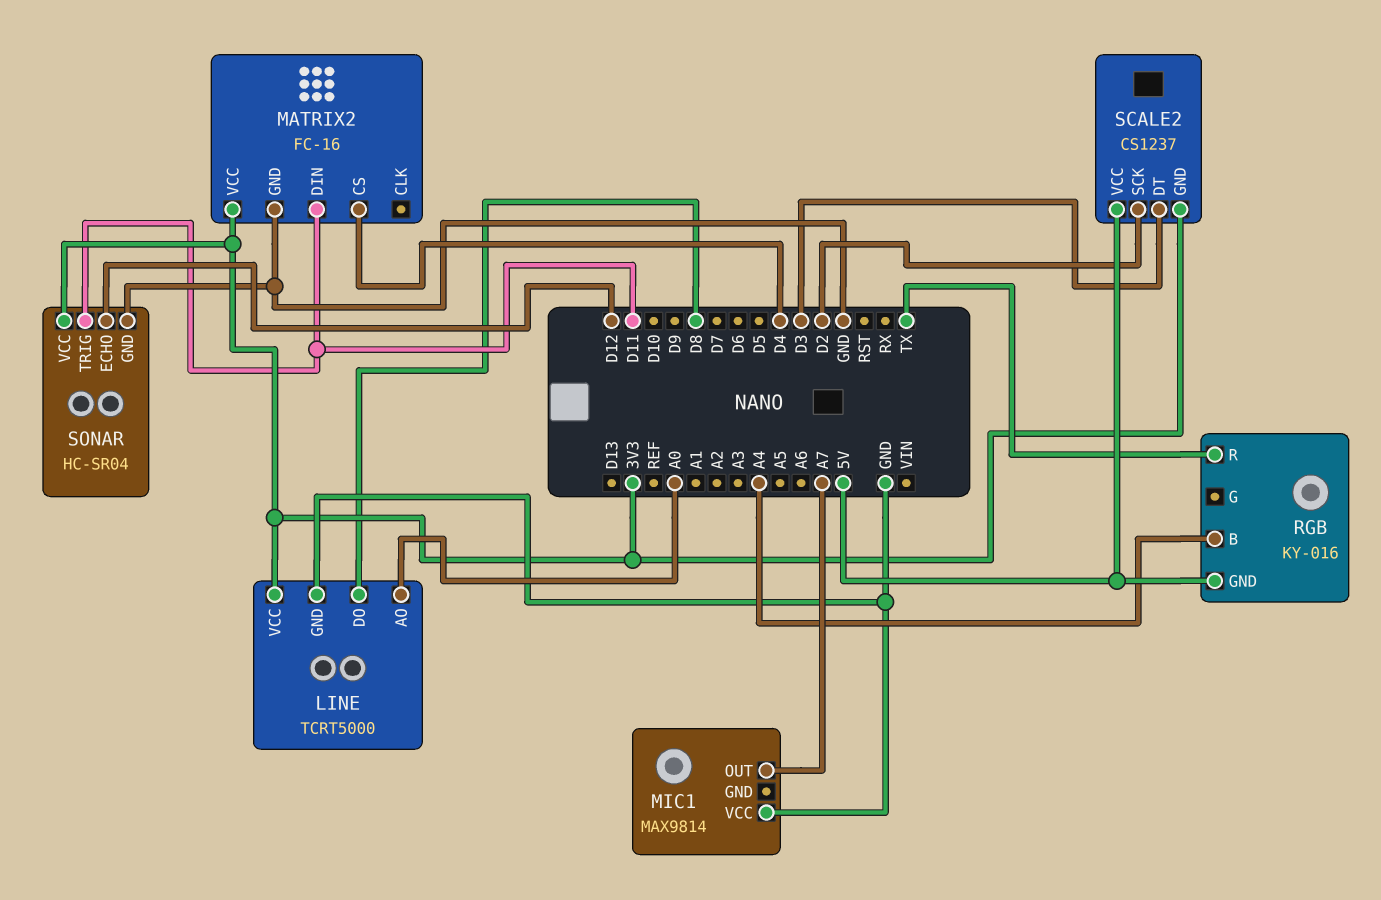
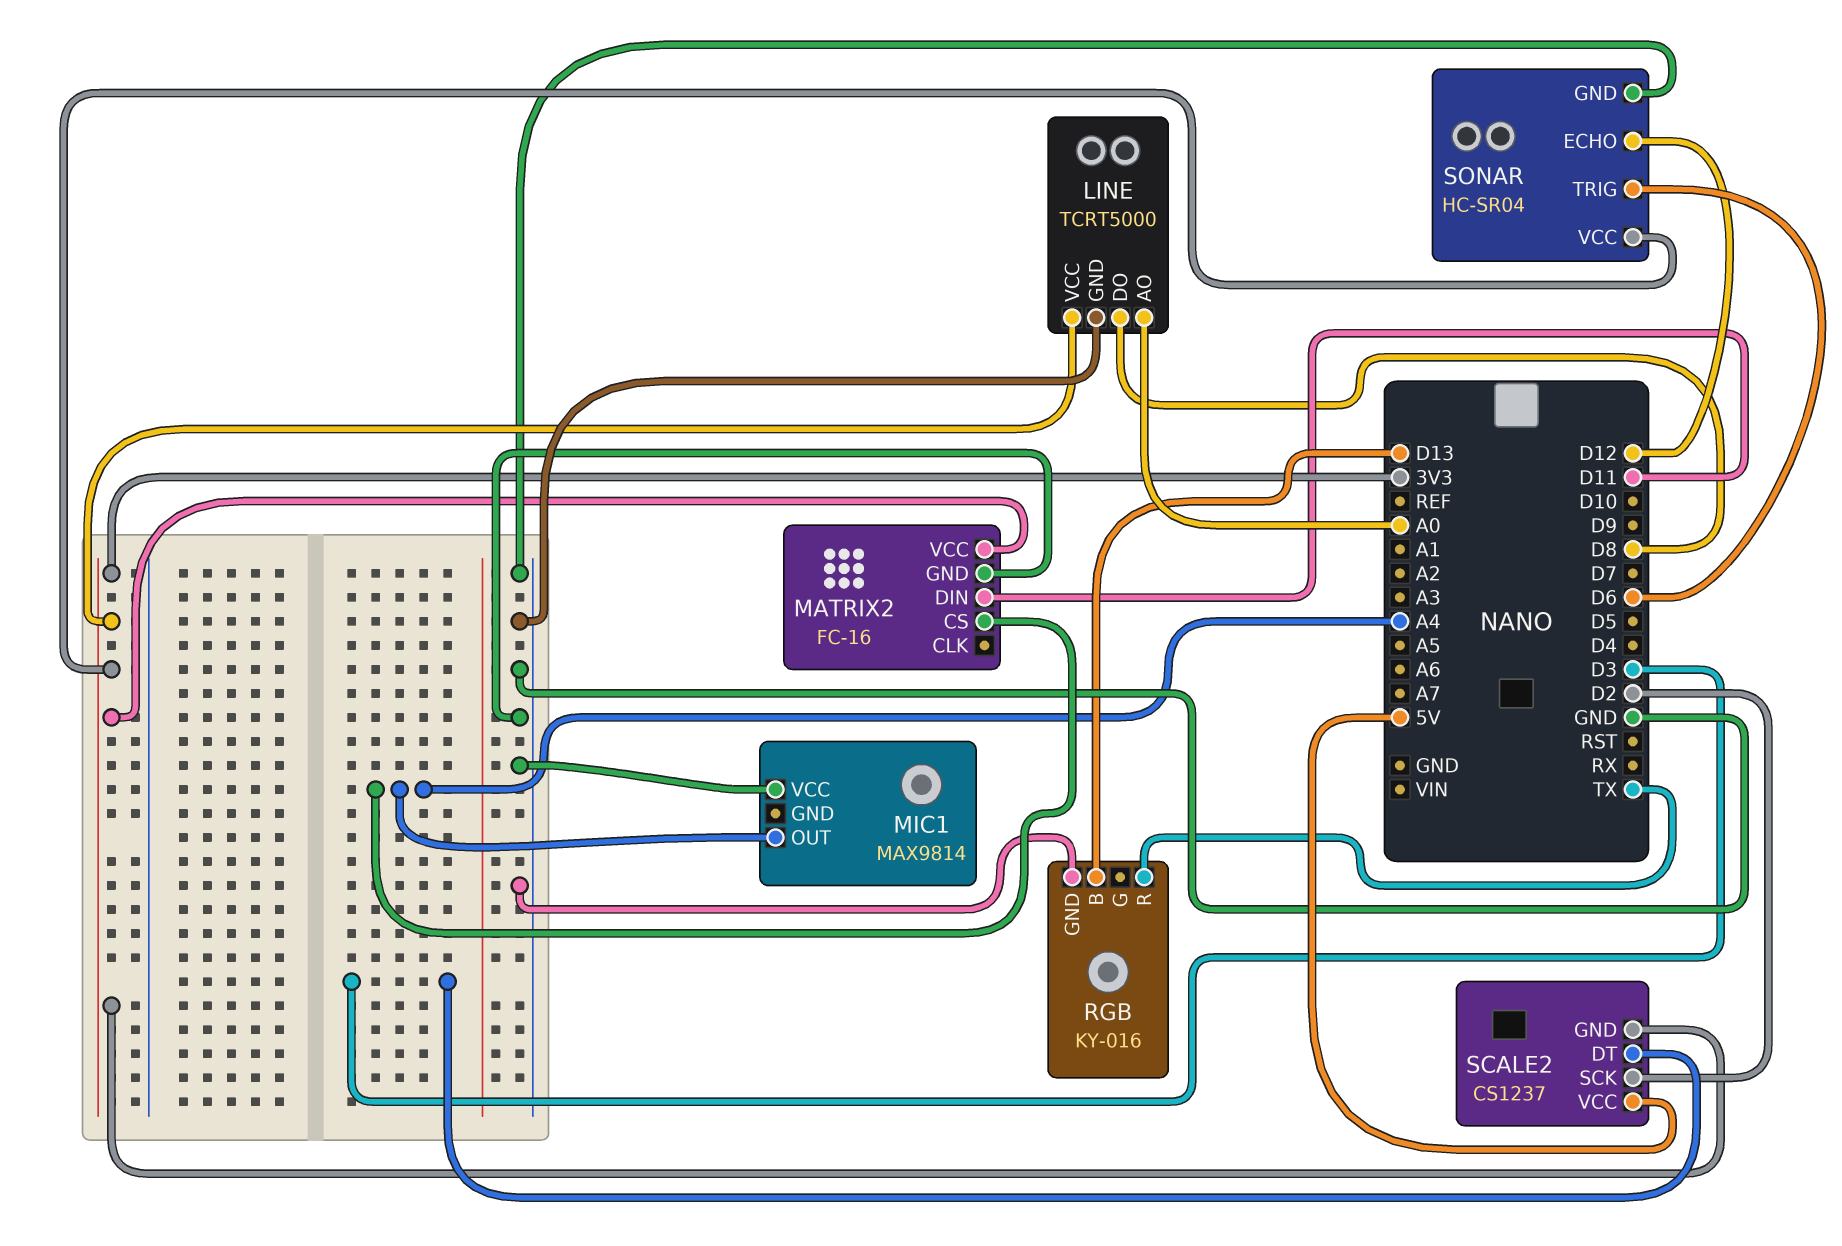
MATRIX2 pin CS: D4 -> A4
MIC1 pin OUT: A7 -> A4
RGB pin B: A4 -> D13
RGB pin GND: 5V -> GND
SONAR pin TRIG: D11 -> D6

